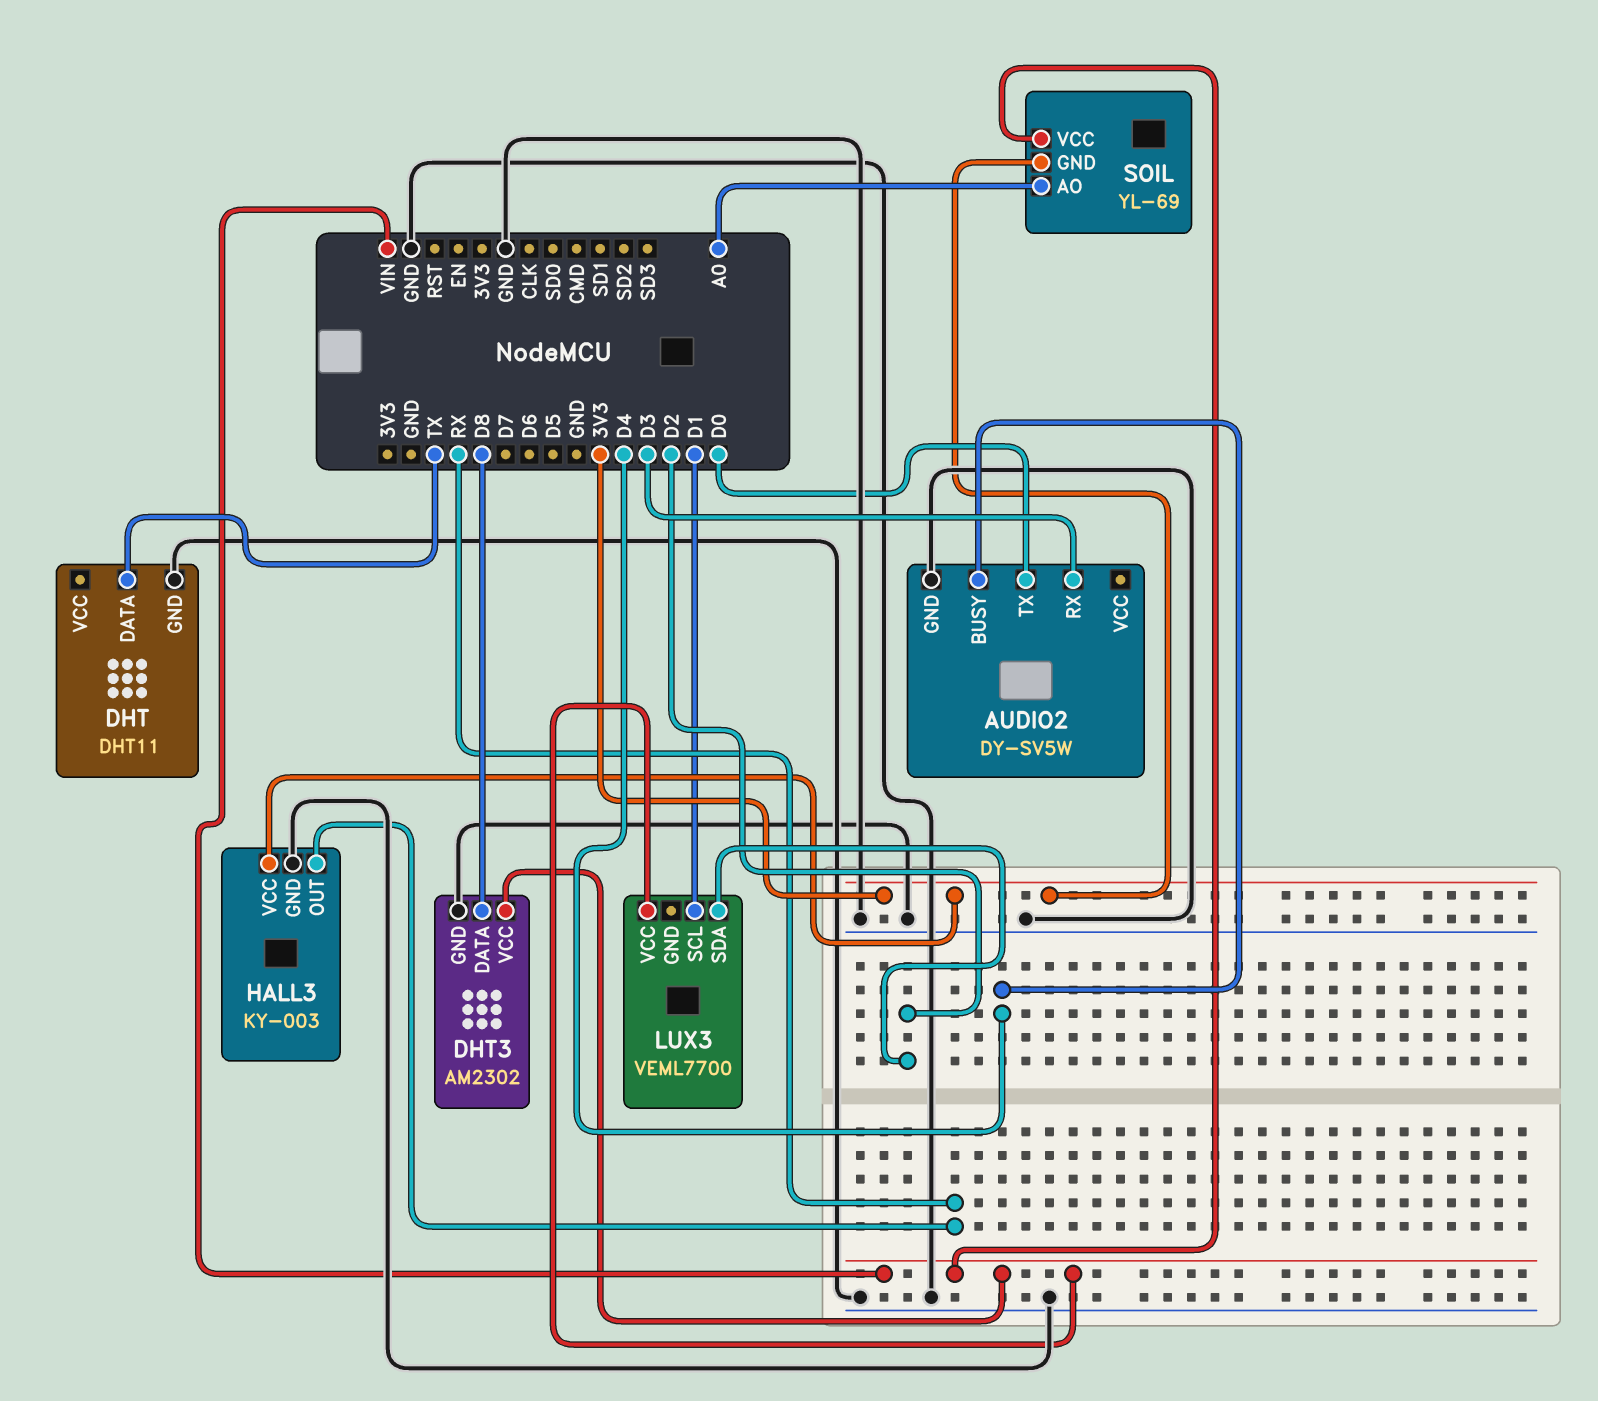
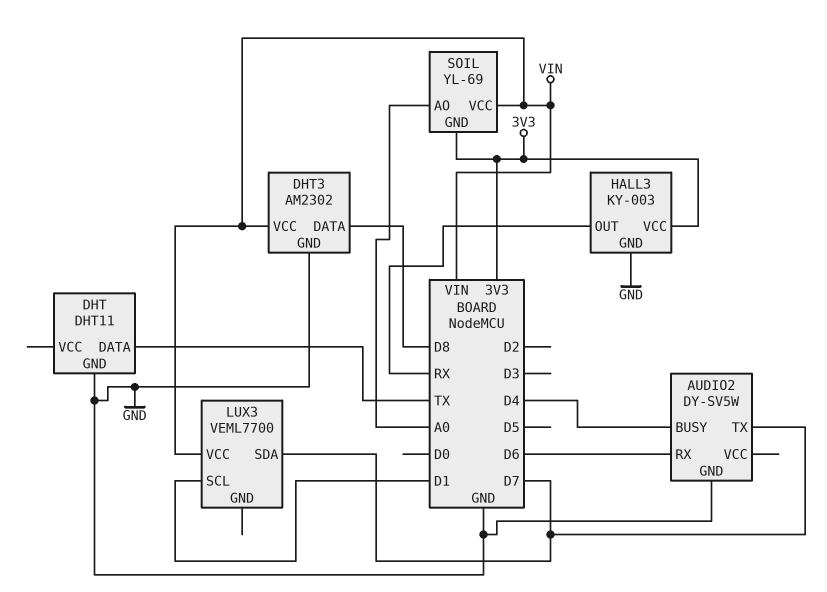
AUDIO2 pin RX: D3 -> D6
AUDIO2 pin TX: D0 -> D7
LUX3 pin SDA: D2 -> D7

